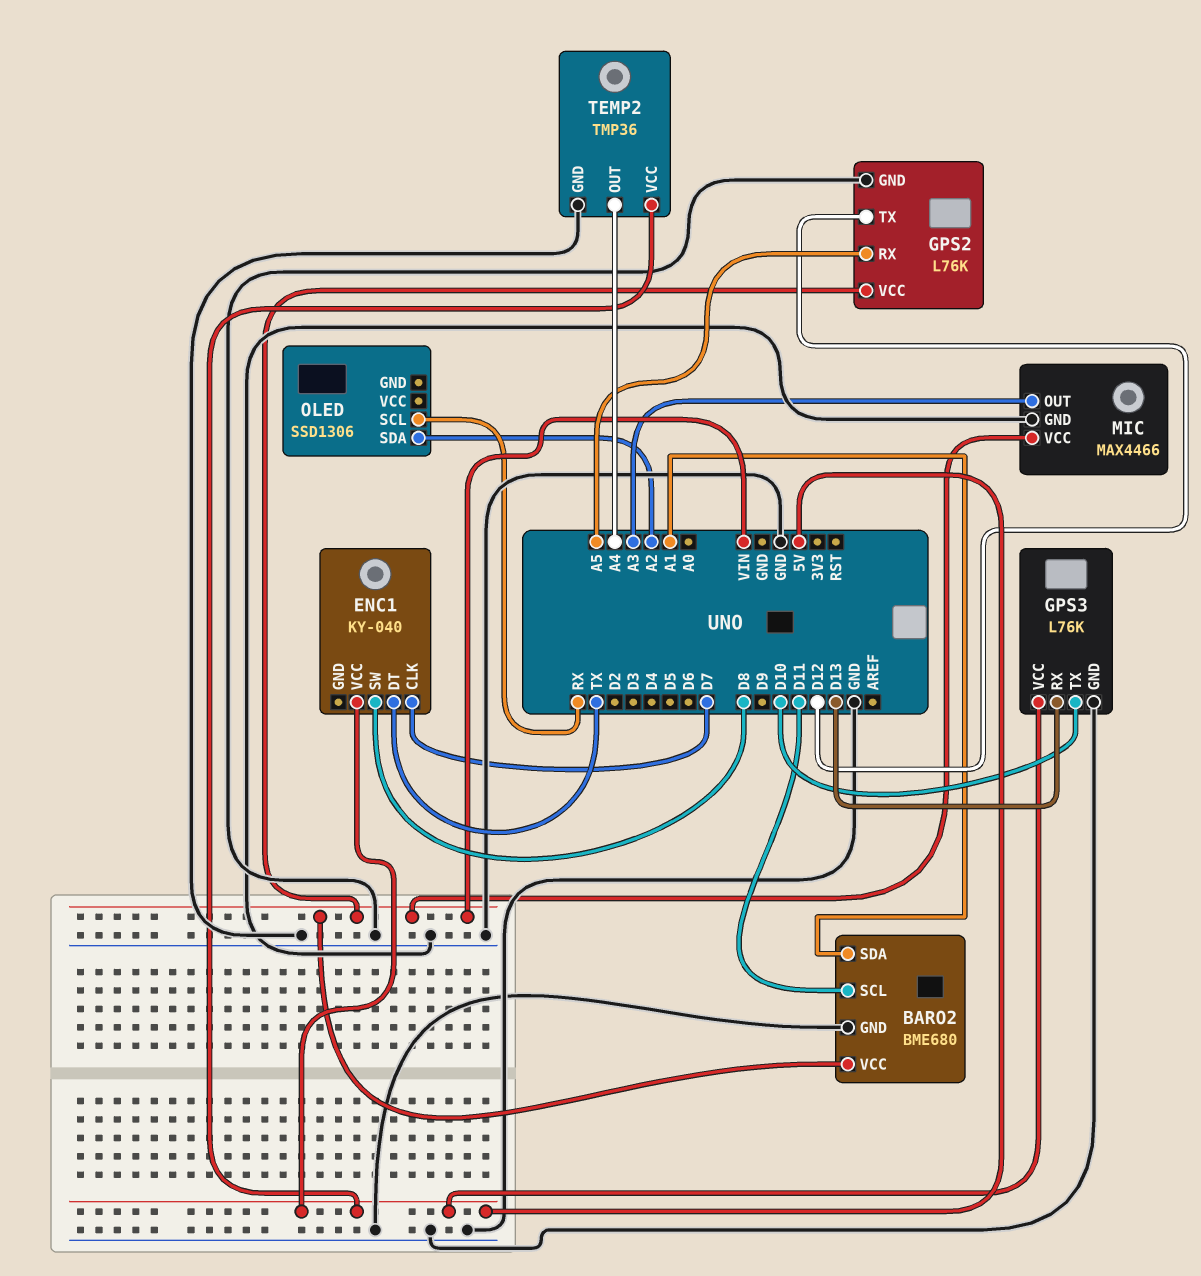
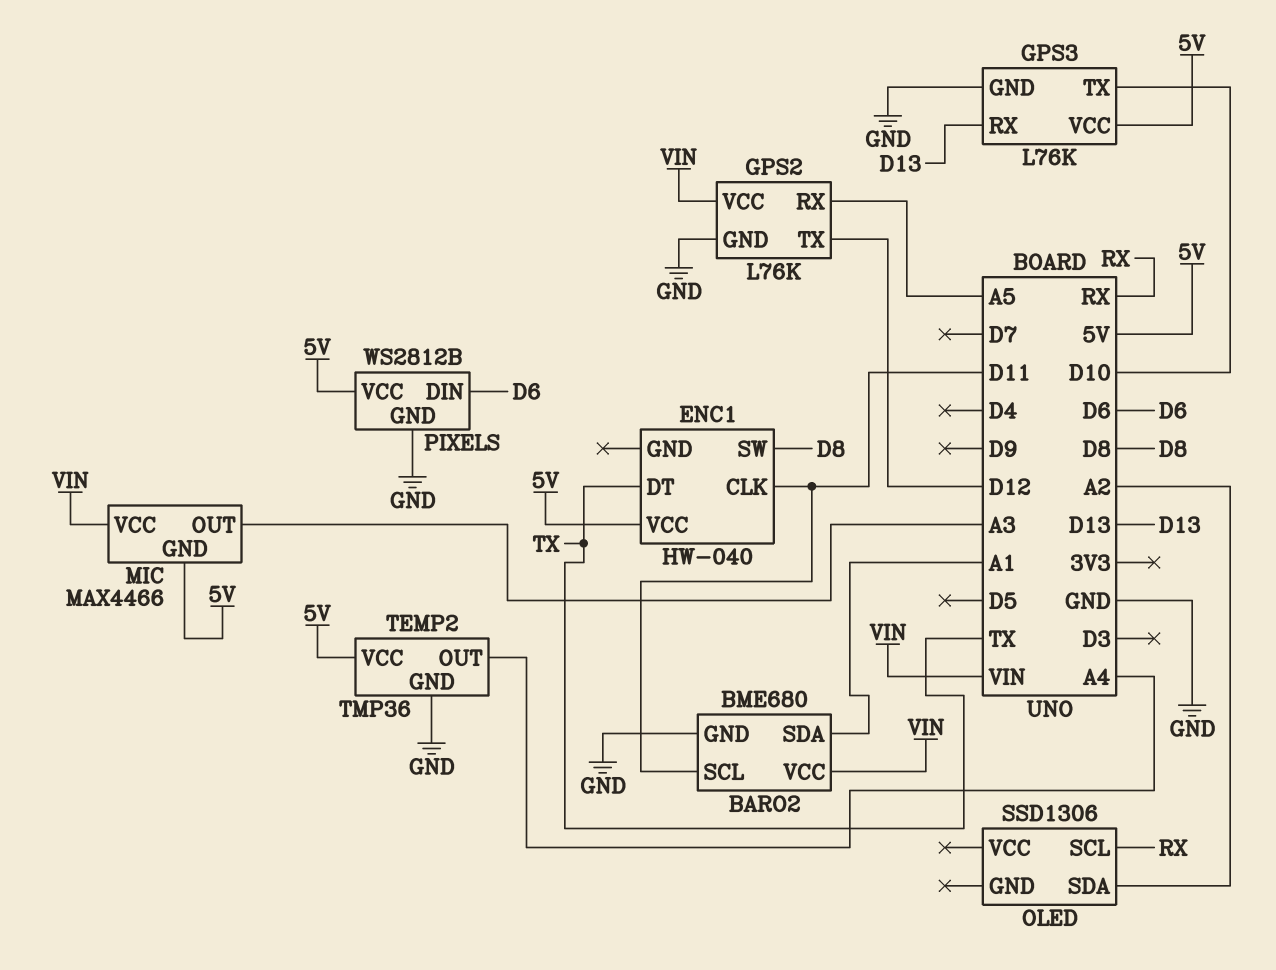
ENC1: KY-040 -> HW-040
ENC1 pin CLK: D7 -> D11
MIC pin GND: GND -> 5V
PIXELS: none -> WS2812B
PIXELS pin DIN: none -> D6
PIXELS pin GND: none -> GND
PIXELS pin VCC: none -> 5V

